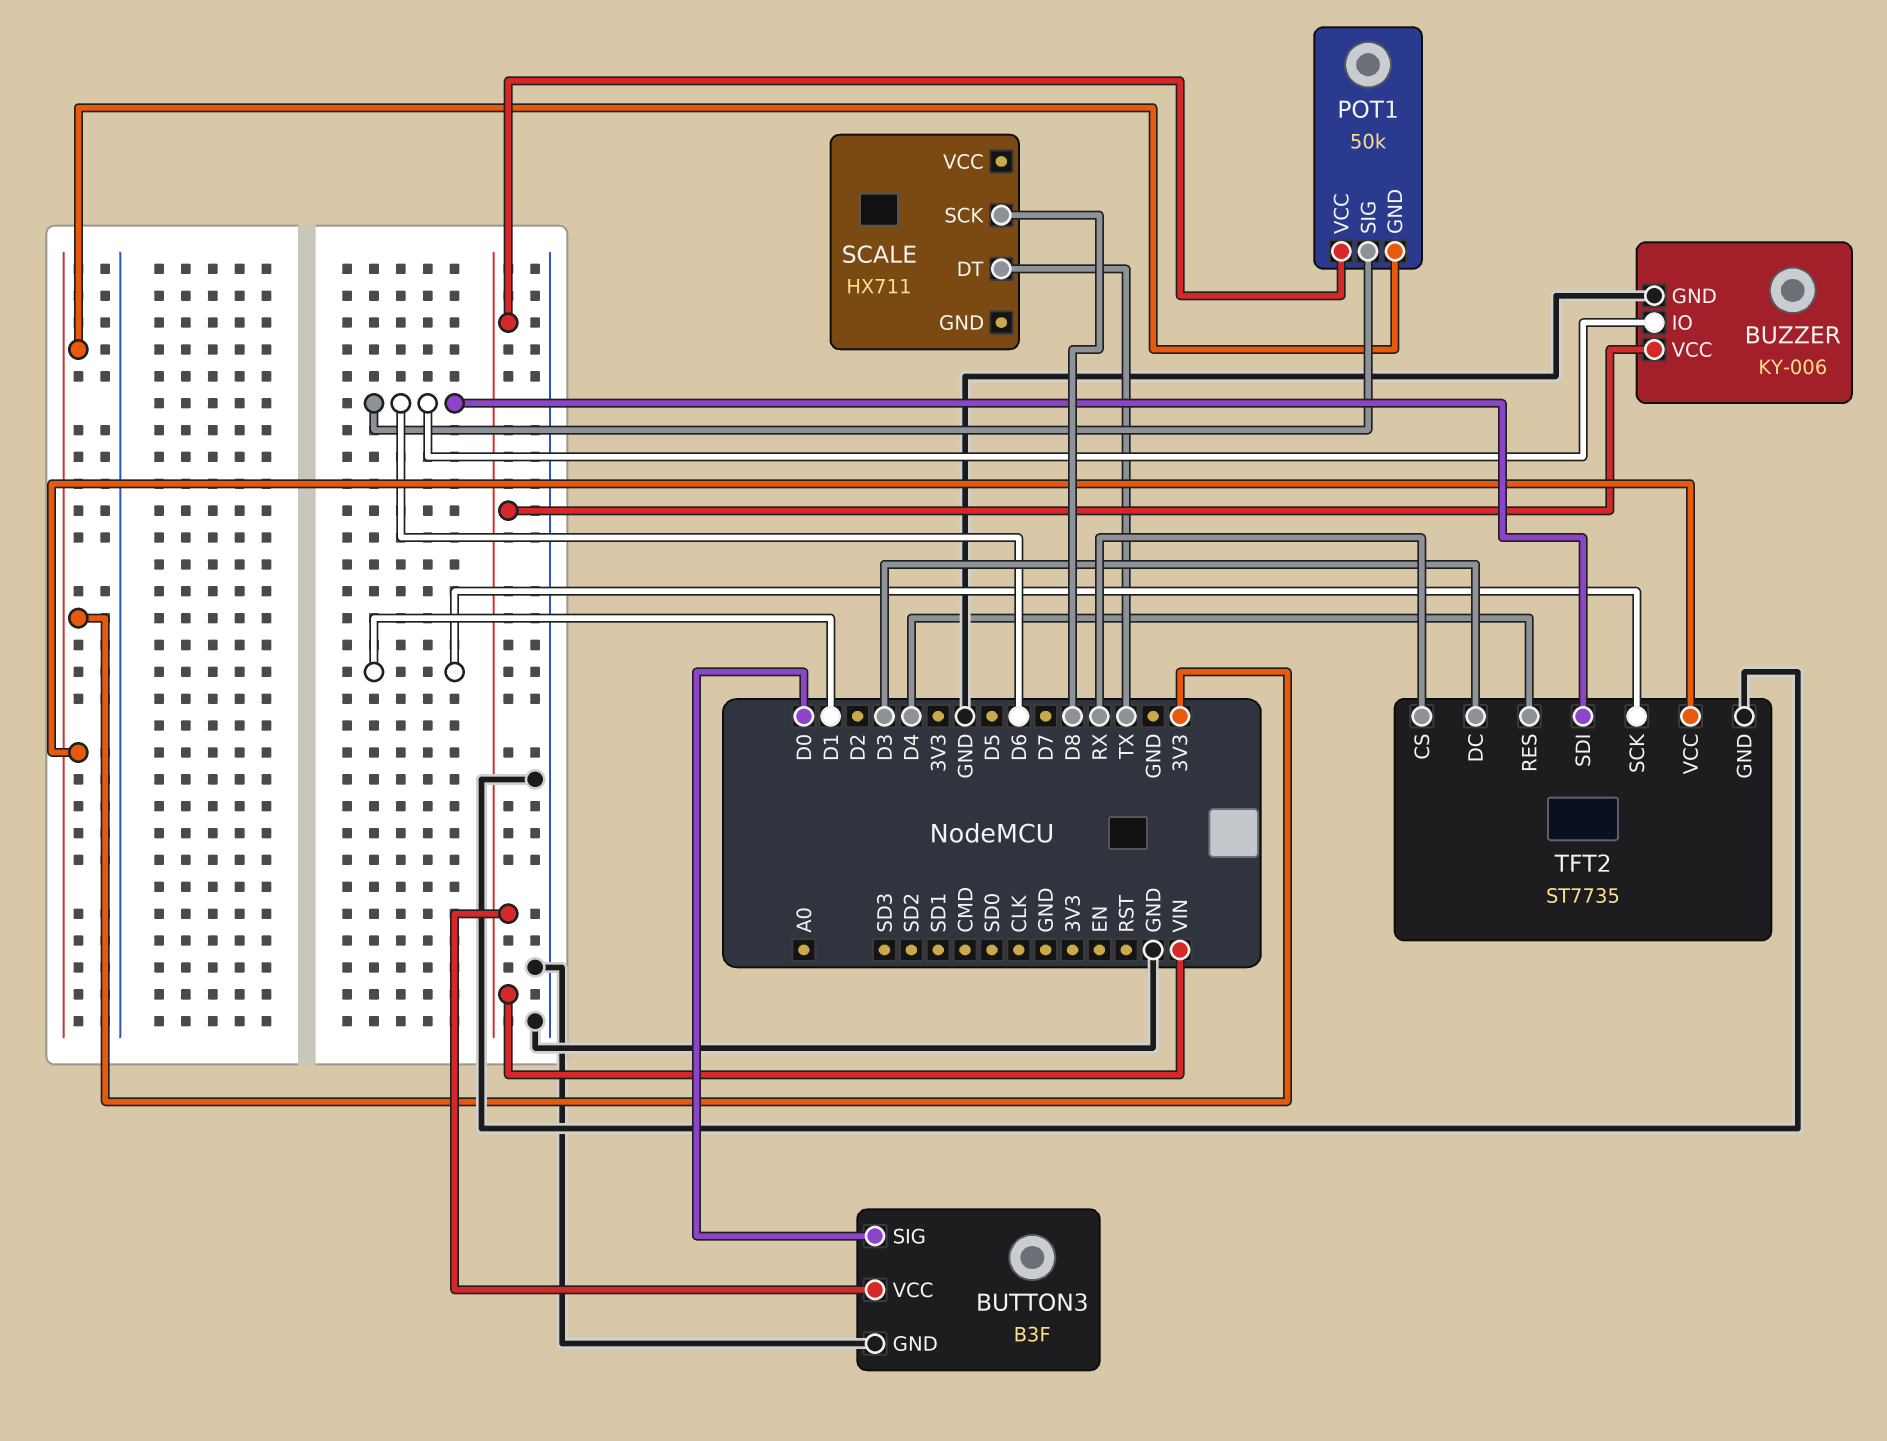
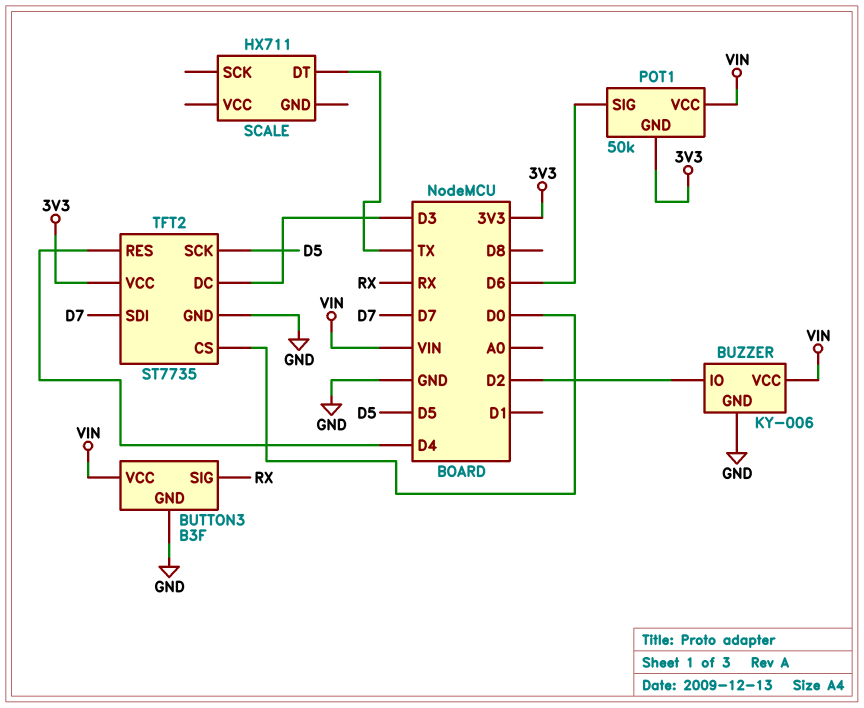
BUTTON3 pin SIG: D0 -> RX
BUZZER pin IO: D6 -> D2
SCALE pin SCK: D8 -> none
TFT2 pin CS: RX -> D0
TFT2 pin SCK: D1 -> D5
TFT2 pin SDI: D6 -> D7

